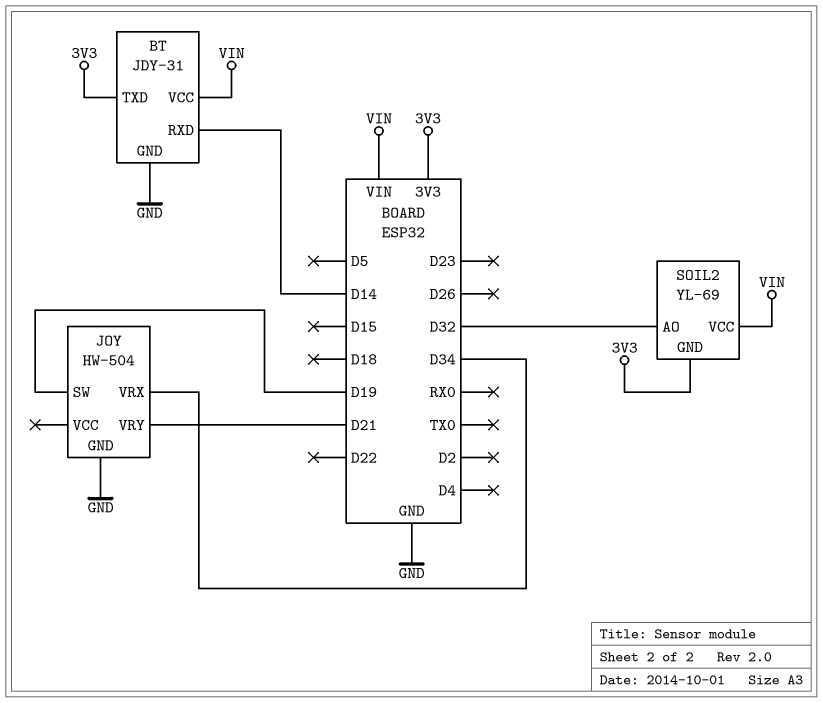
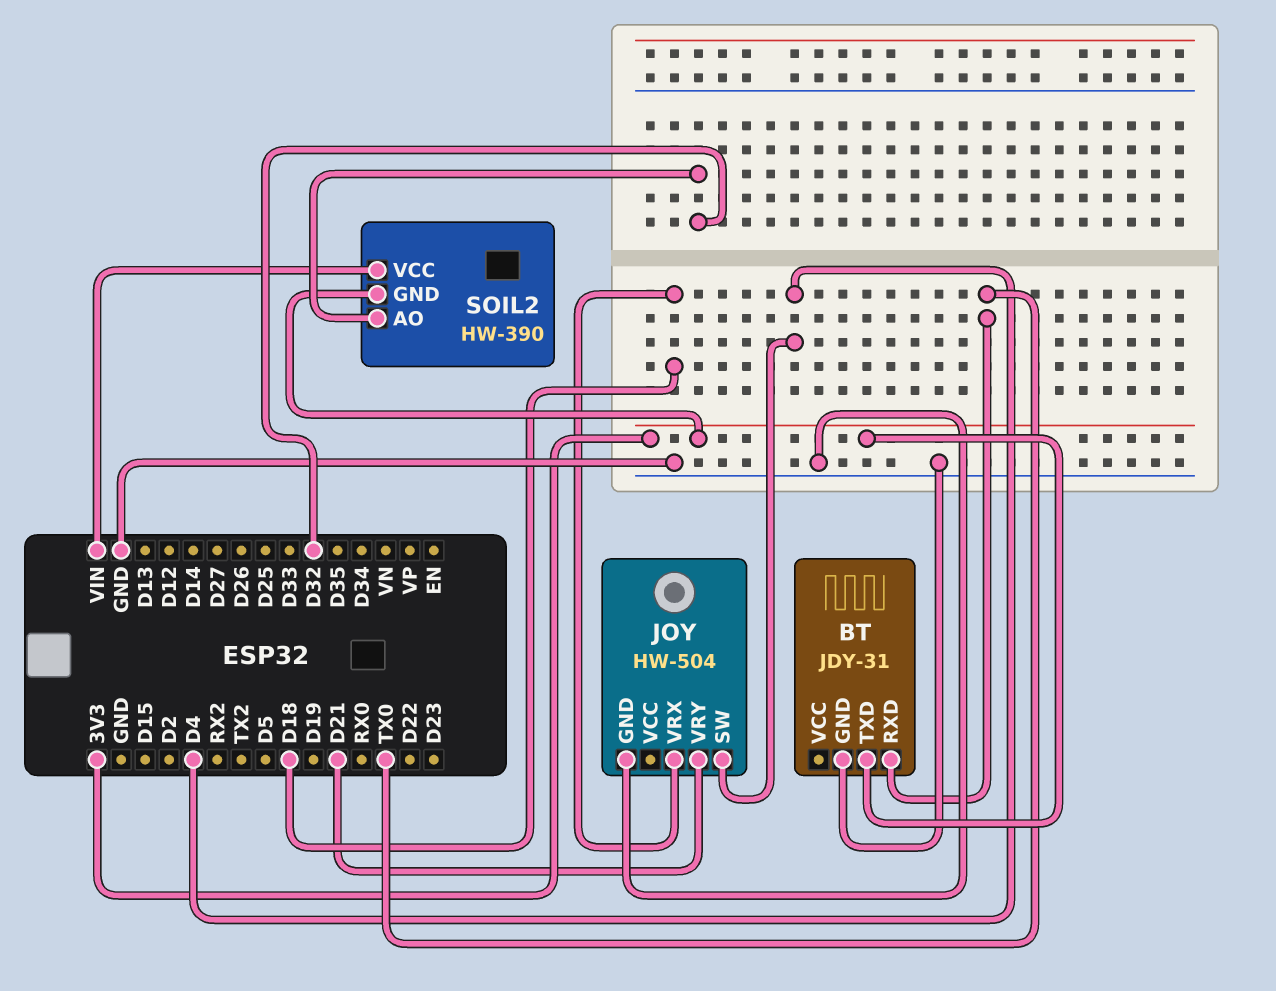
BT pin RXD: D14 -> TX0
BT pin VCC: VIN -> none
JOY pin SW: D19 -> D4
JOY pin VRX: D34 -> D18
SOIL2: YL-69 -> HW-390

